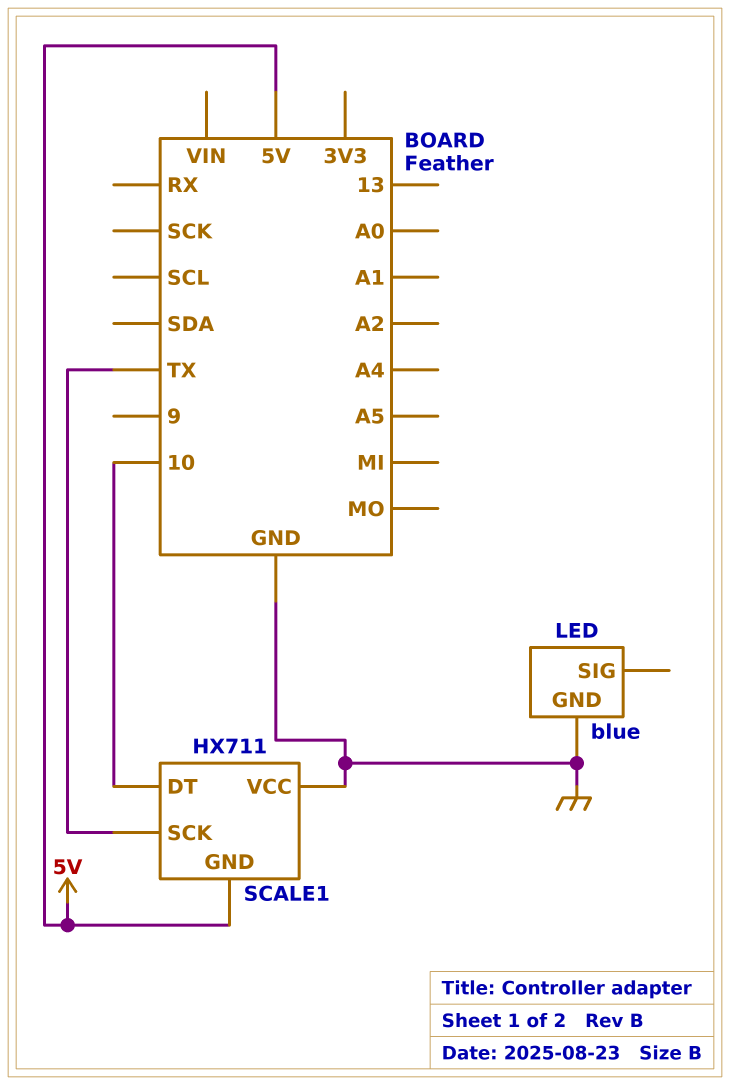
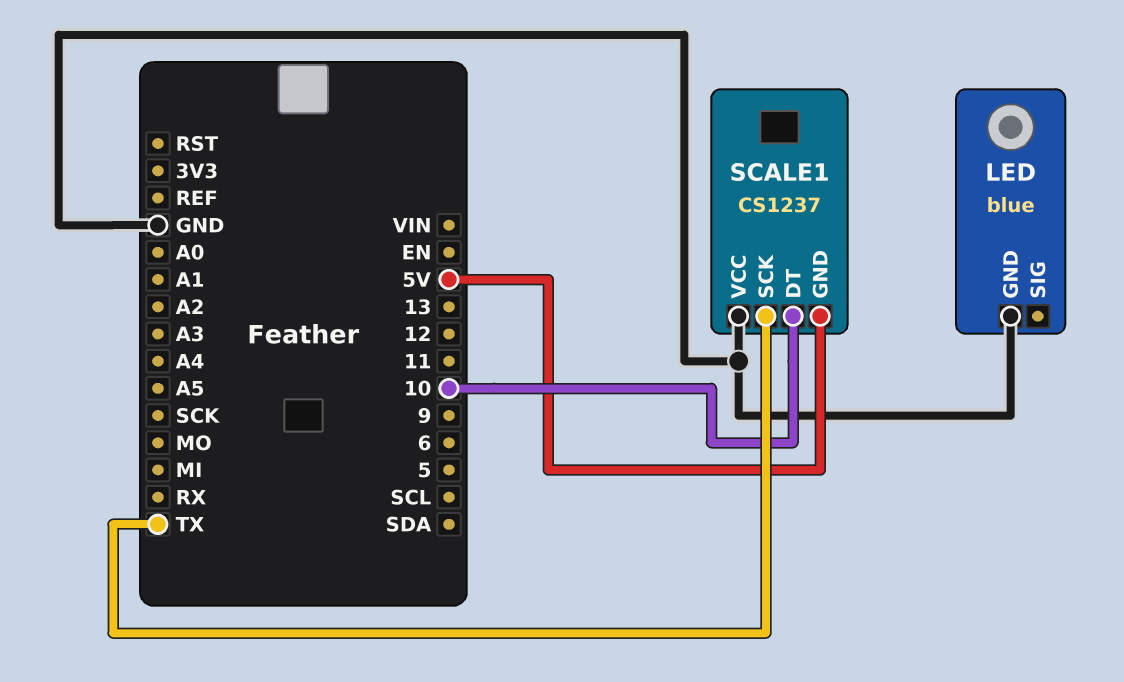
SCALE1: HX711 -> CS1237

